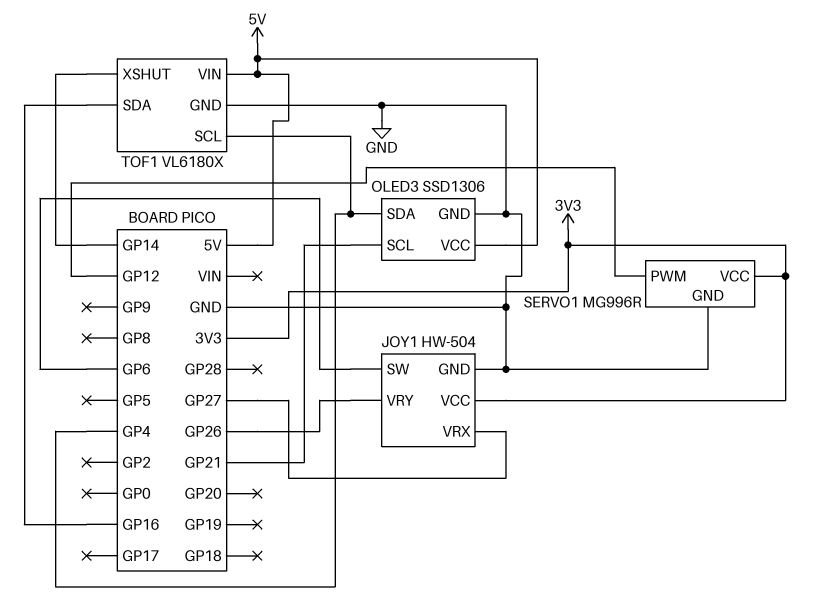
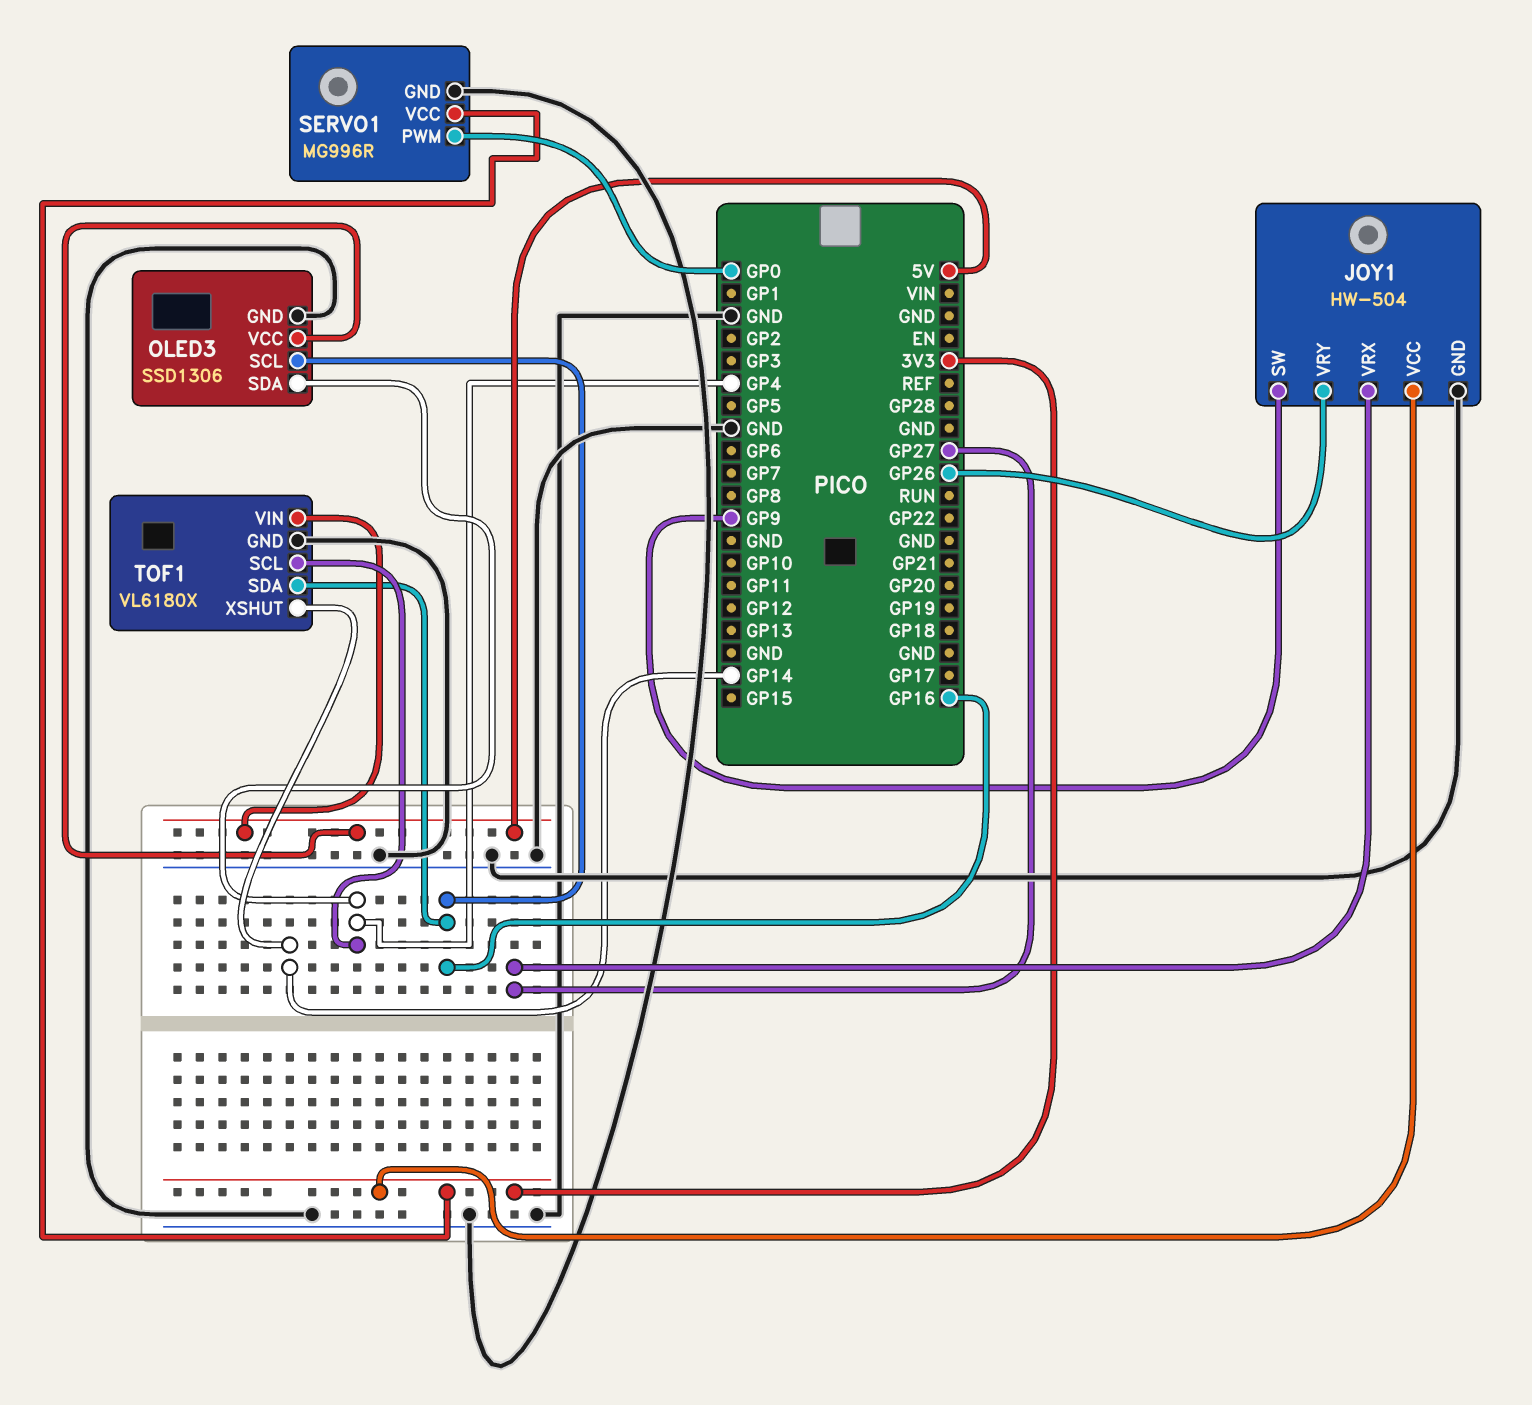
JOY1 pin SW: GP6 -> GP9
OLED3 pin SCL: GP21 -> GP16
SERVO1 pin PWM: GP12 -> GP0

